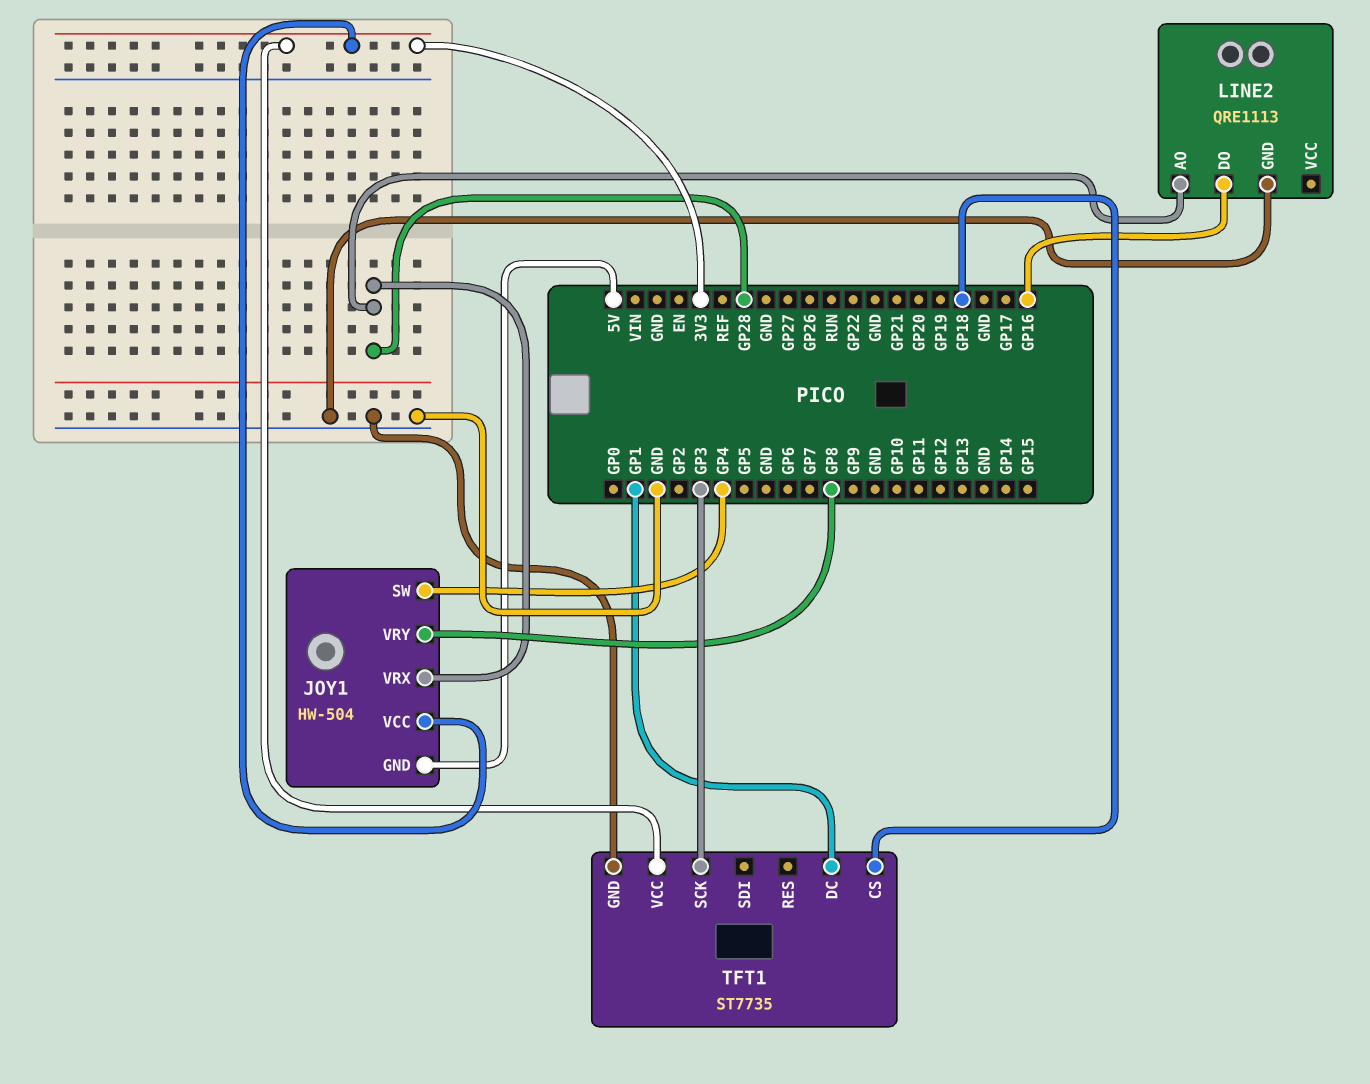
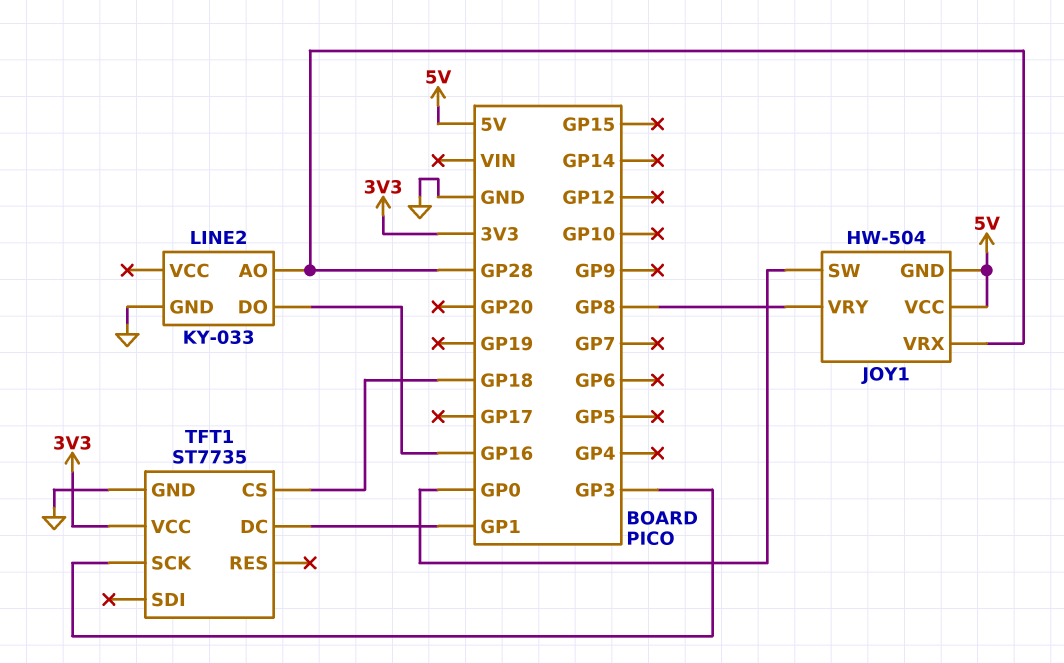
JOY1 pin SW: GP4 -> GP0
JOY1 pin VCC: 3V3 -> 5V
LINE2: QRE1113 -> KY-033

